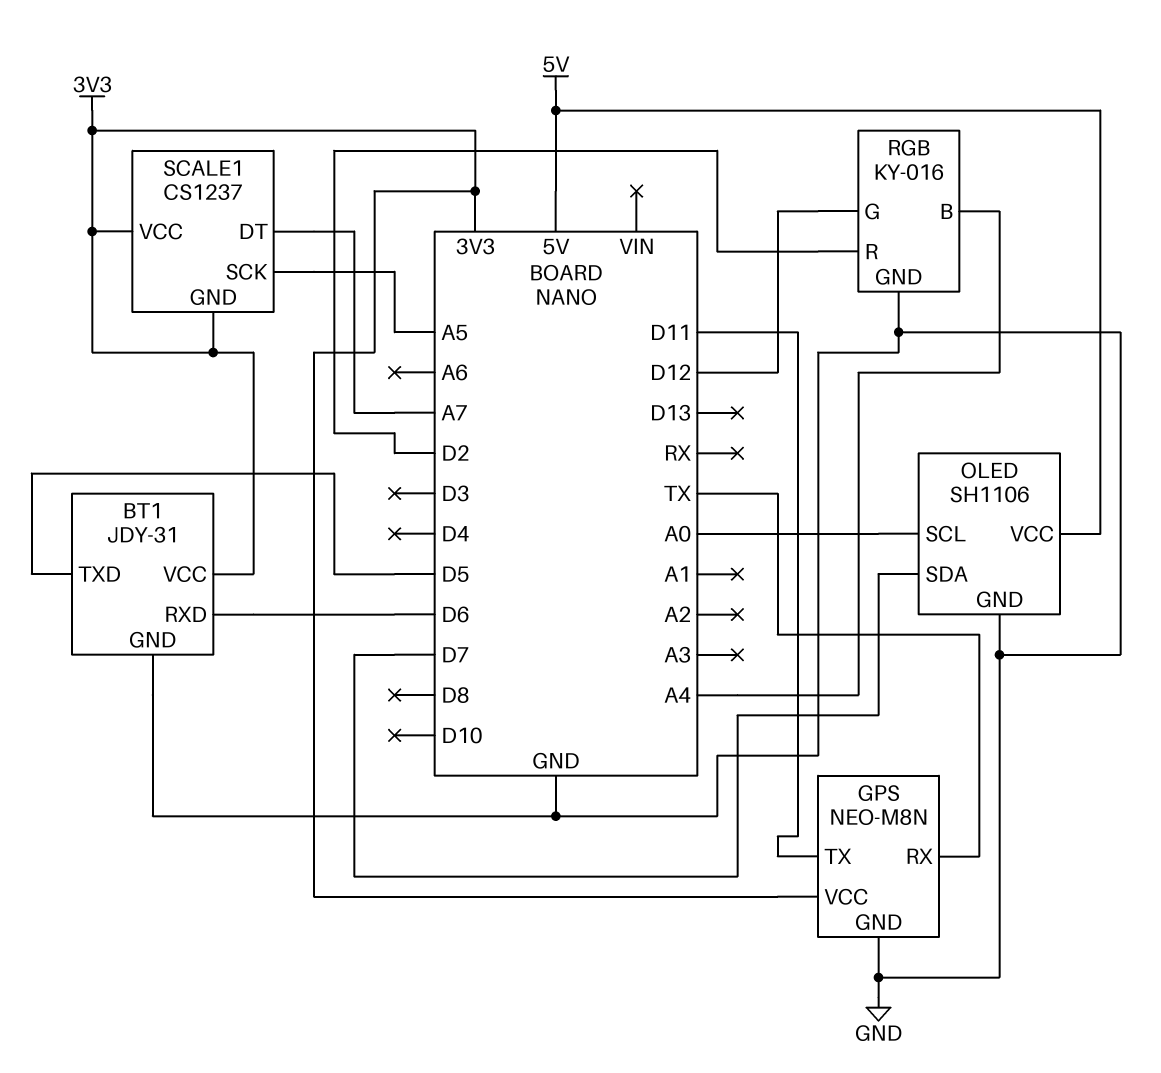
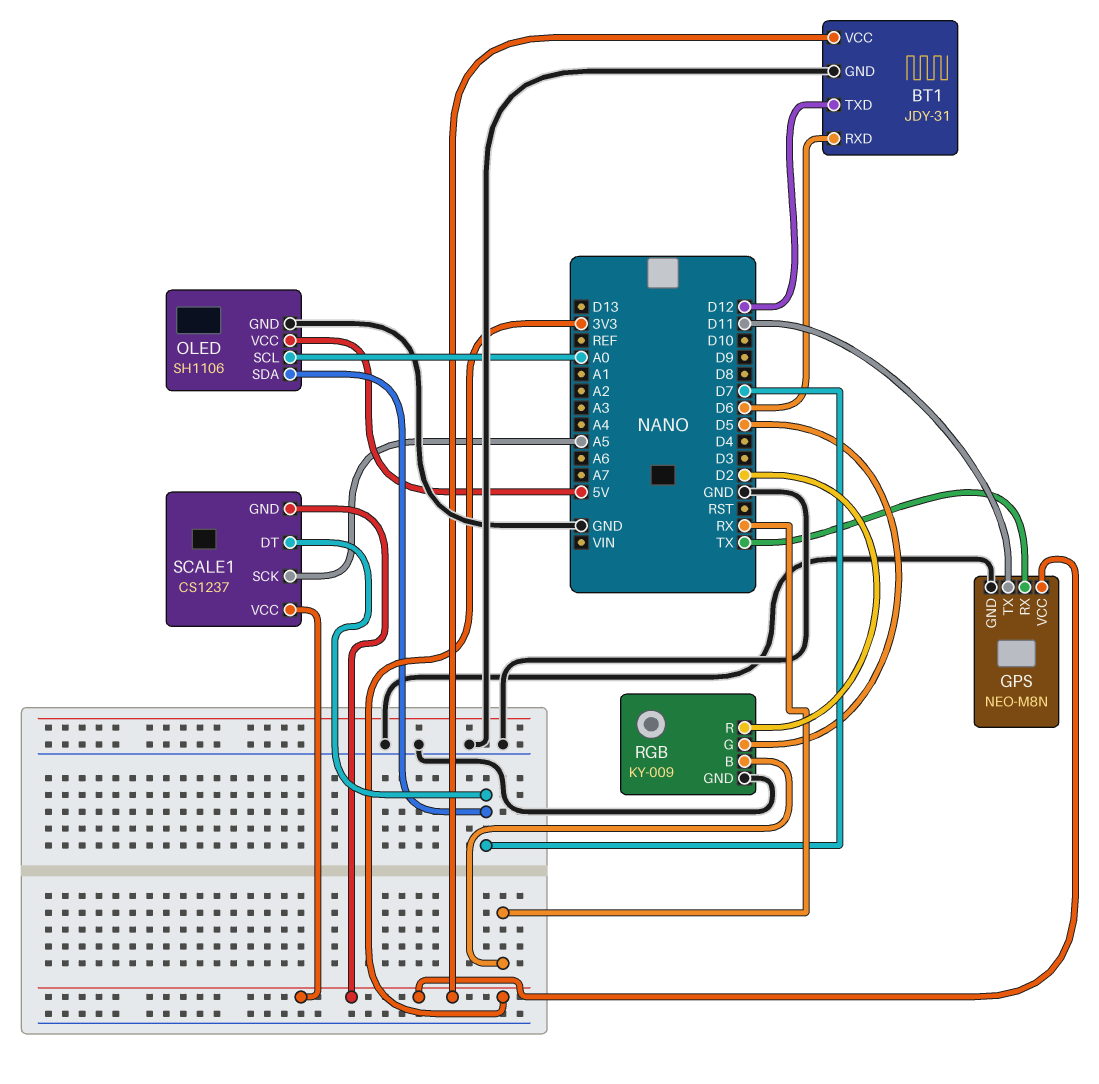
BT1 pin TXD: D5 -> D12
RGB: KY-016 -> KY-009
RGB pin B: A4 -> RX
RGB pin G: D12 -> D5
SCALE1 pin DT: A7 -> D7

